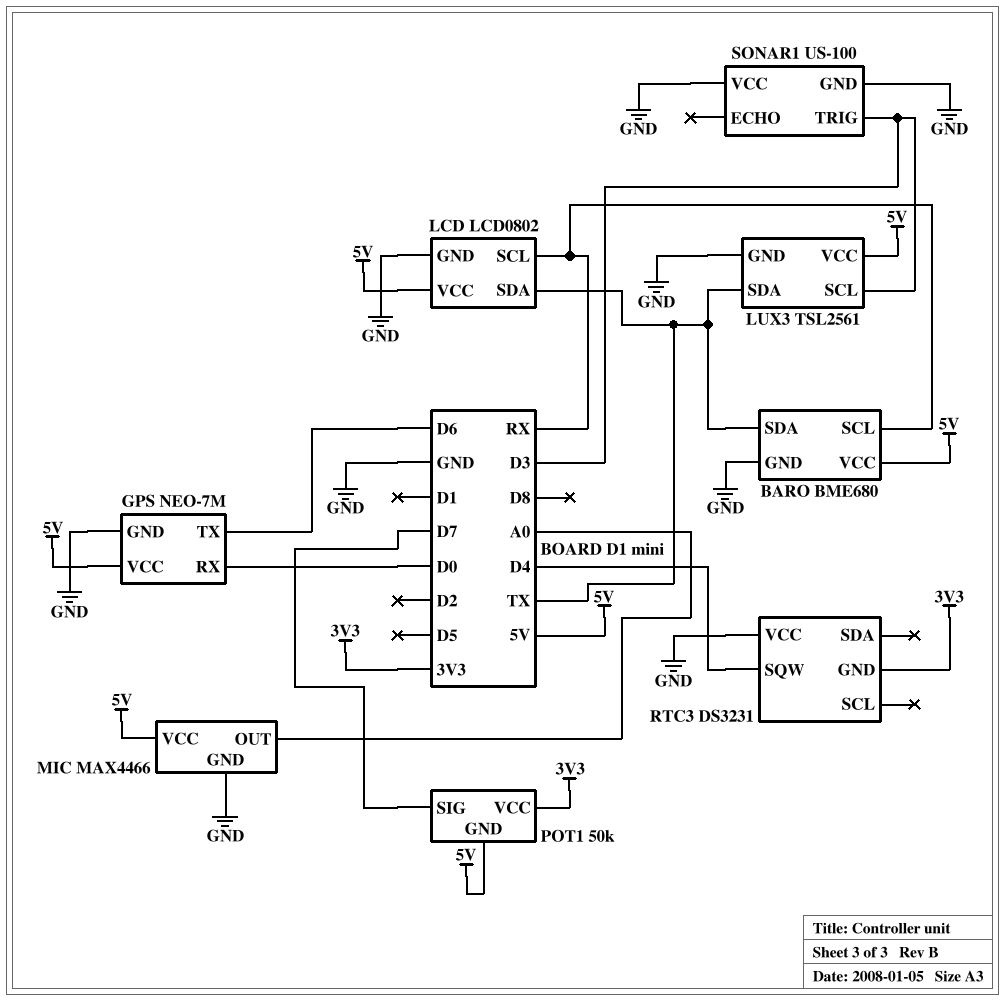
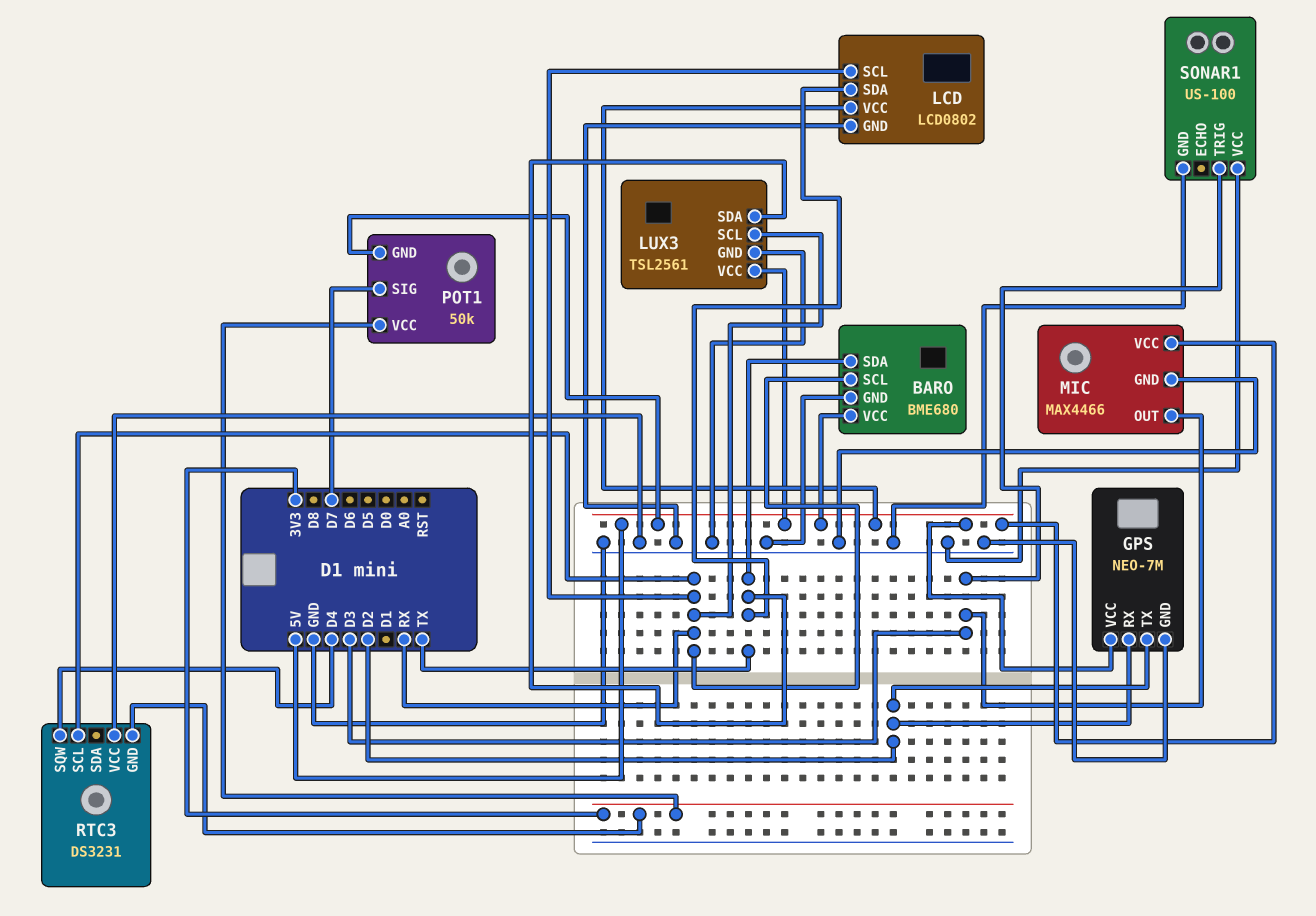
GPS pin RX: D0 -> D2
GPS pin TX: D6 -> D2
LUX3 pin SCL: D3 -> RX
MIC pin OUT: A0 -> D3
RTC3 pin SCL: none -> RX

